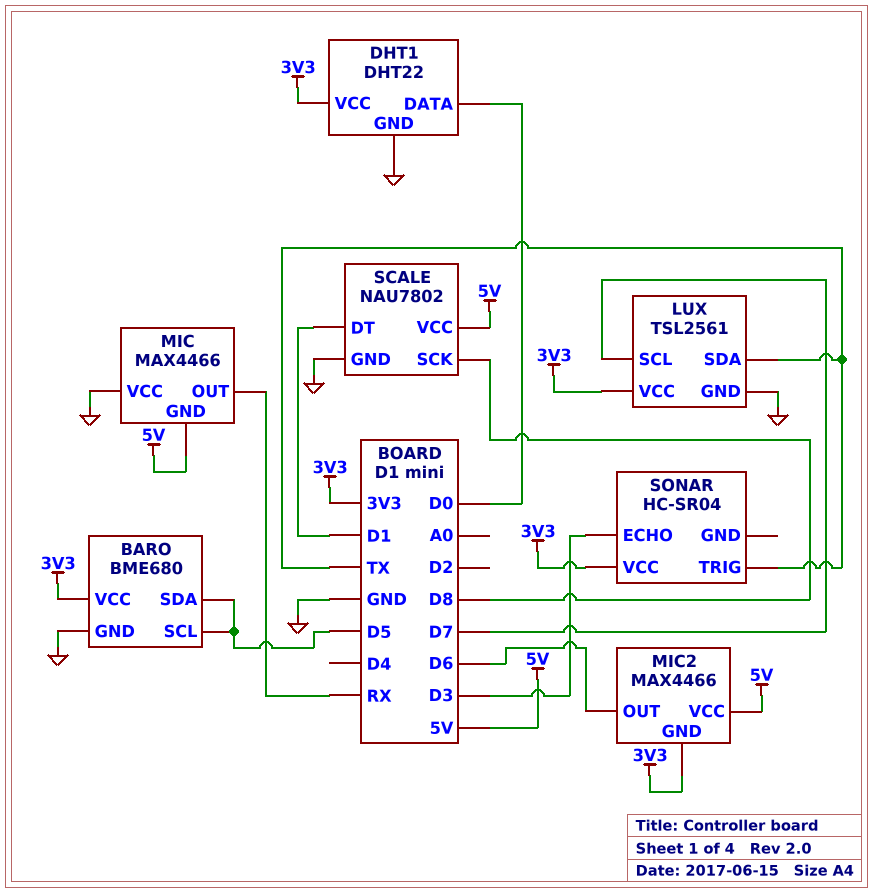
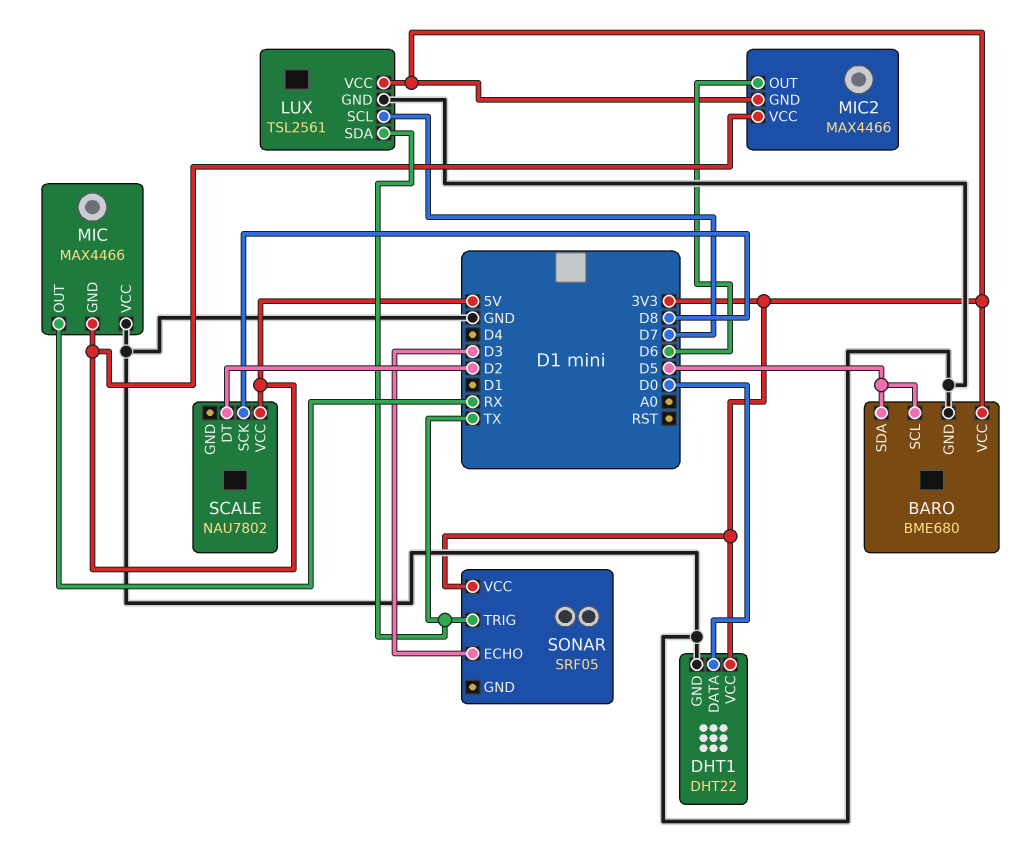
SCALE pin DT: D1 -> D2
SCALE pin GND: GND -> none
SONAR: HC-SR04 -> SRF05

